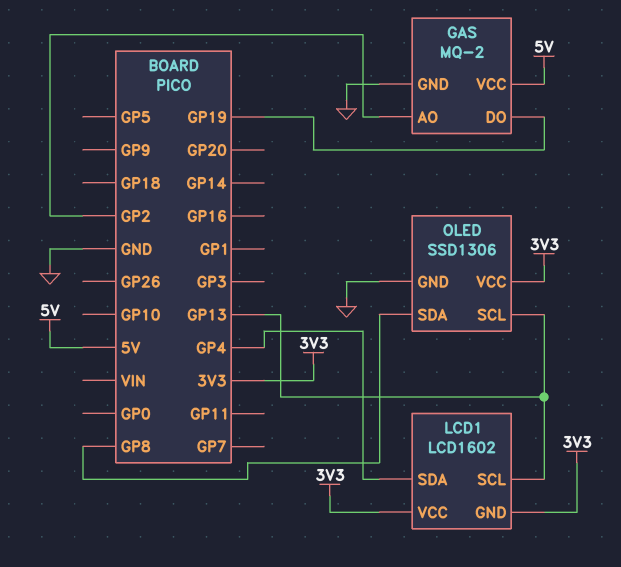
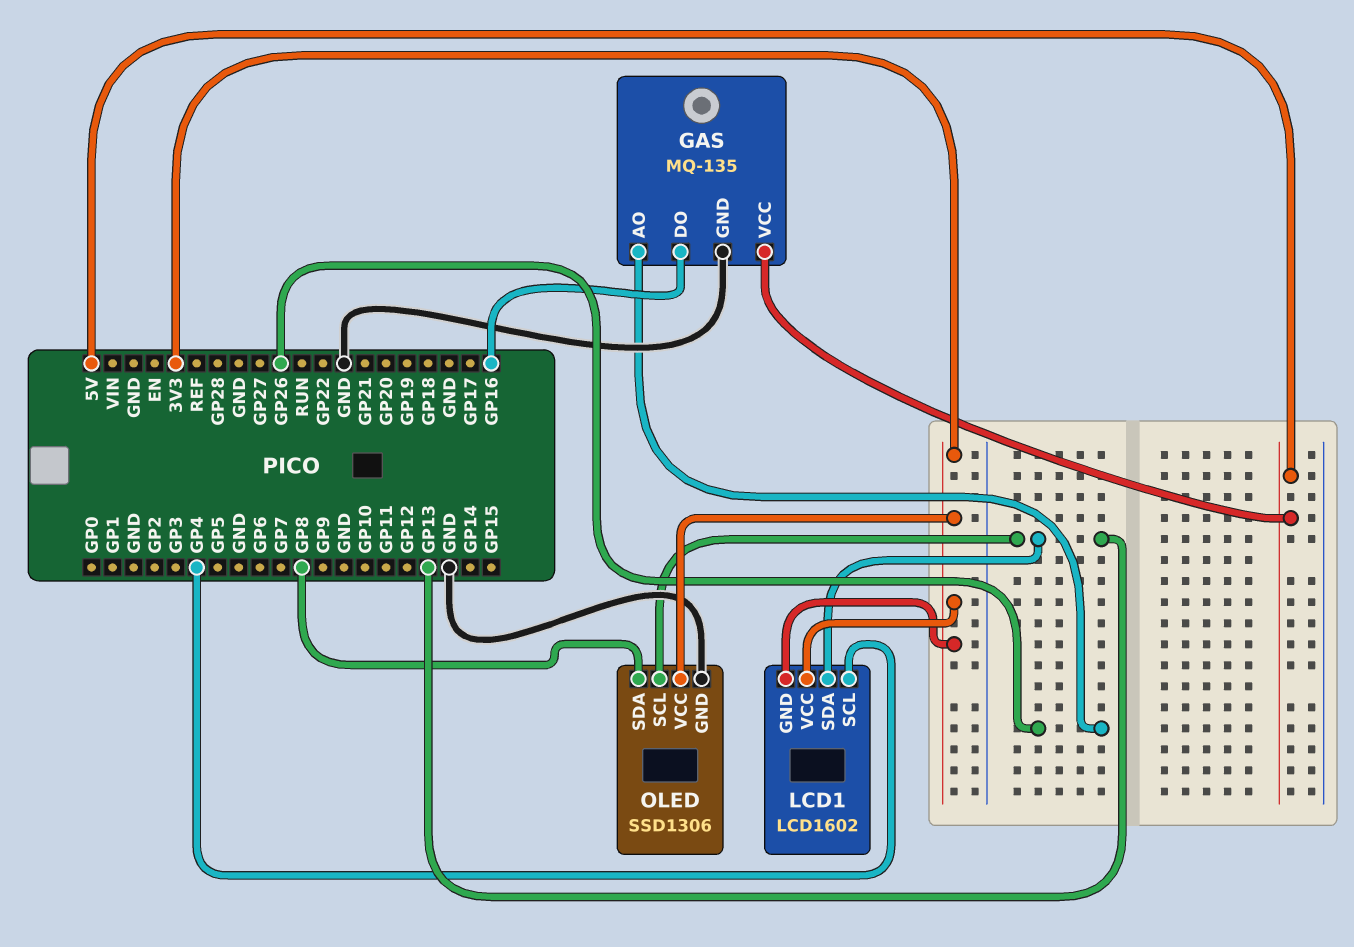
GAS: MQ-2 -> MQ-135
GAS pin AO: GP2 -> GP26
GAS pin DO: GP19 -> GP16
LCD1 pin SCL: GP13 -> GP4
LCD1 pin SDA: GP4 -> GP13

